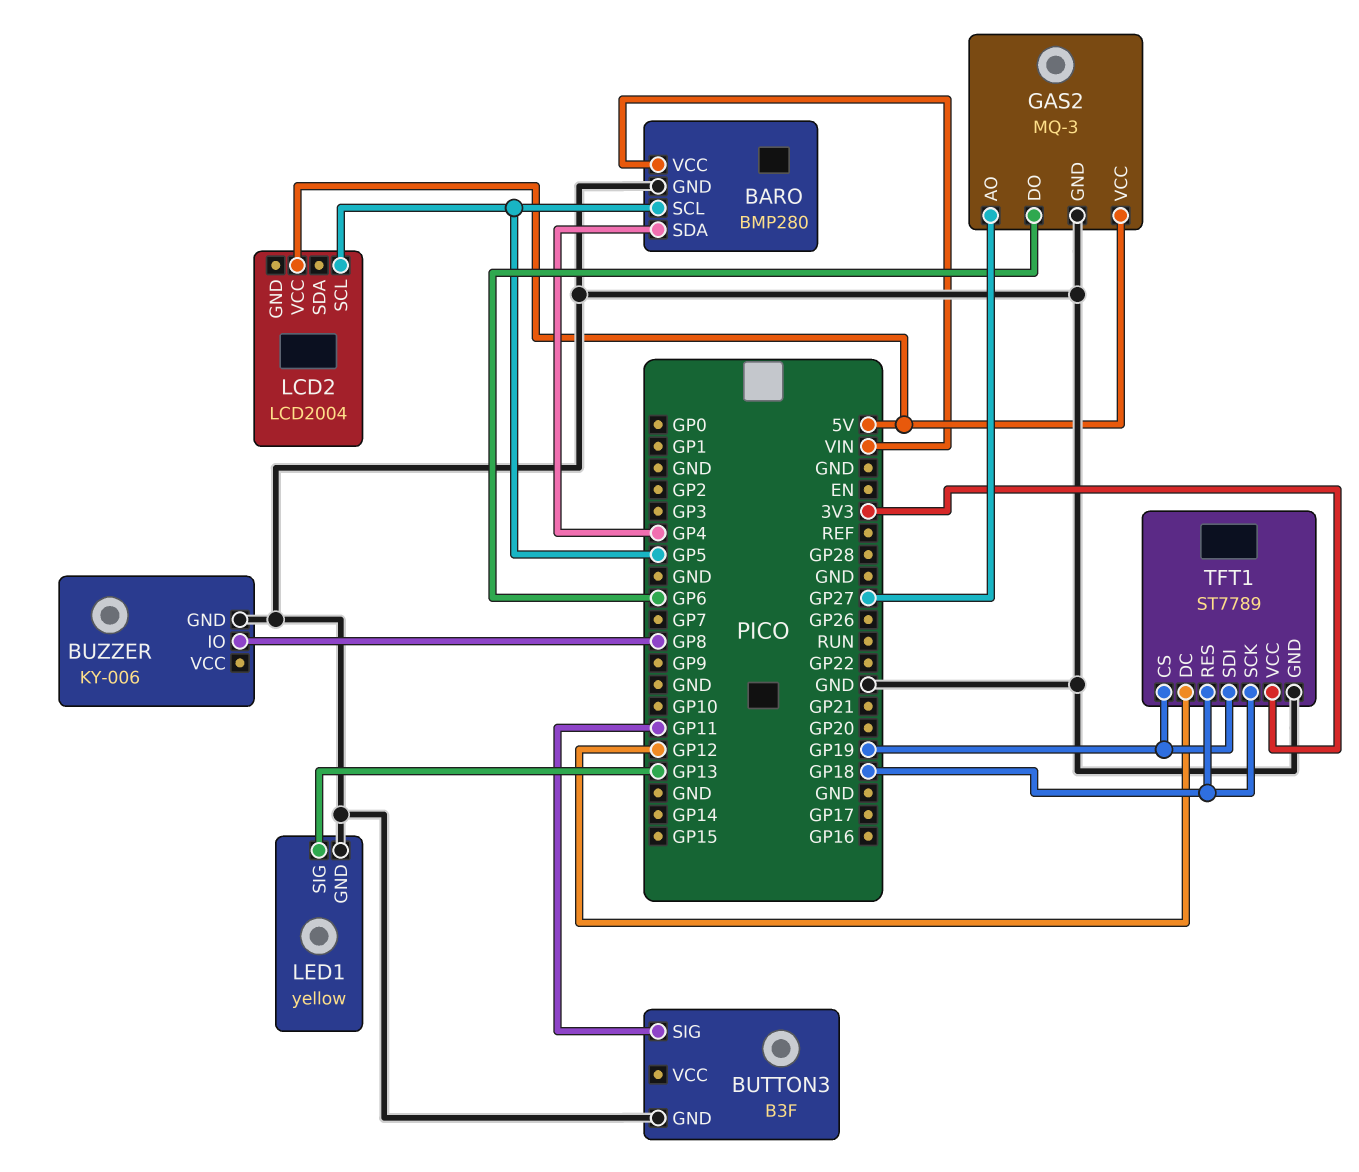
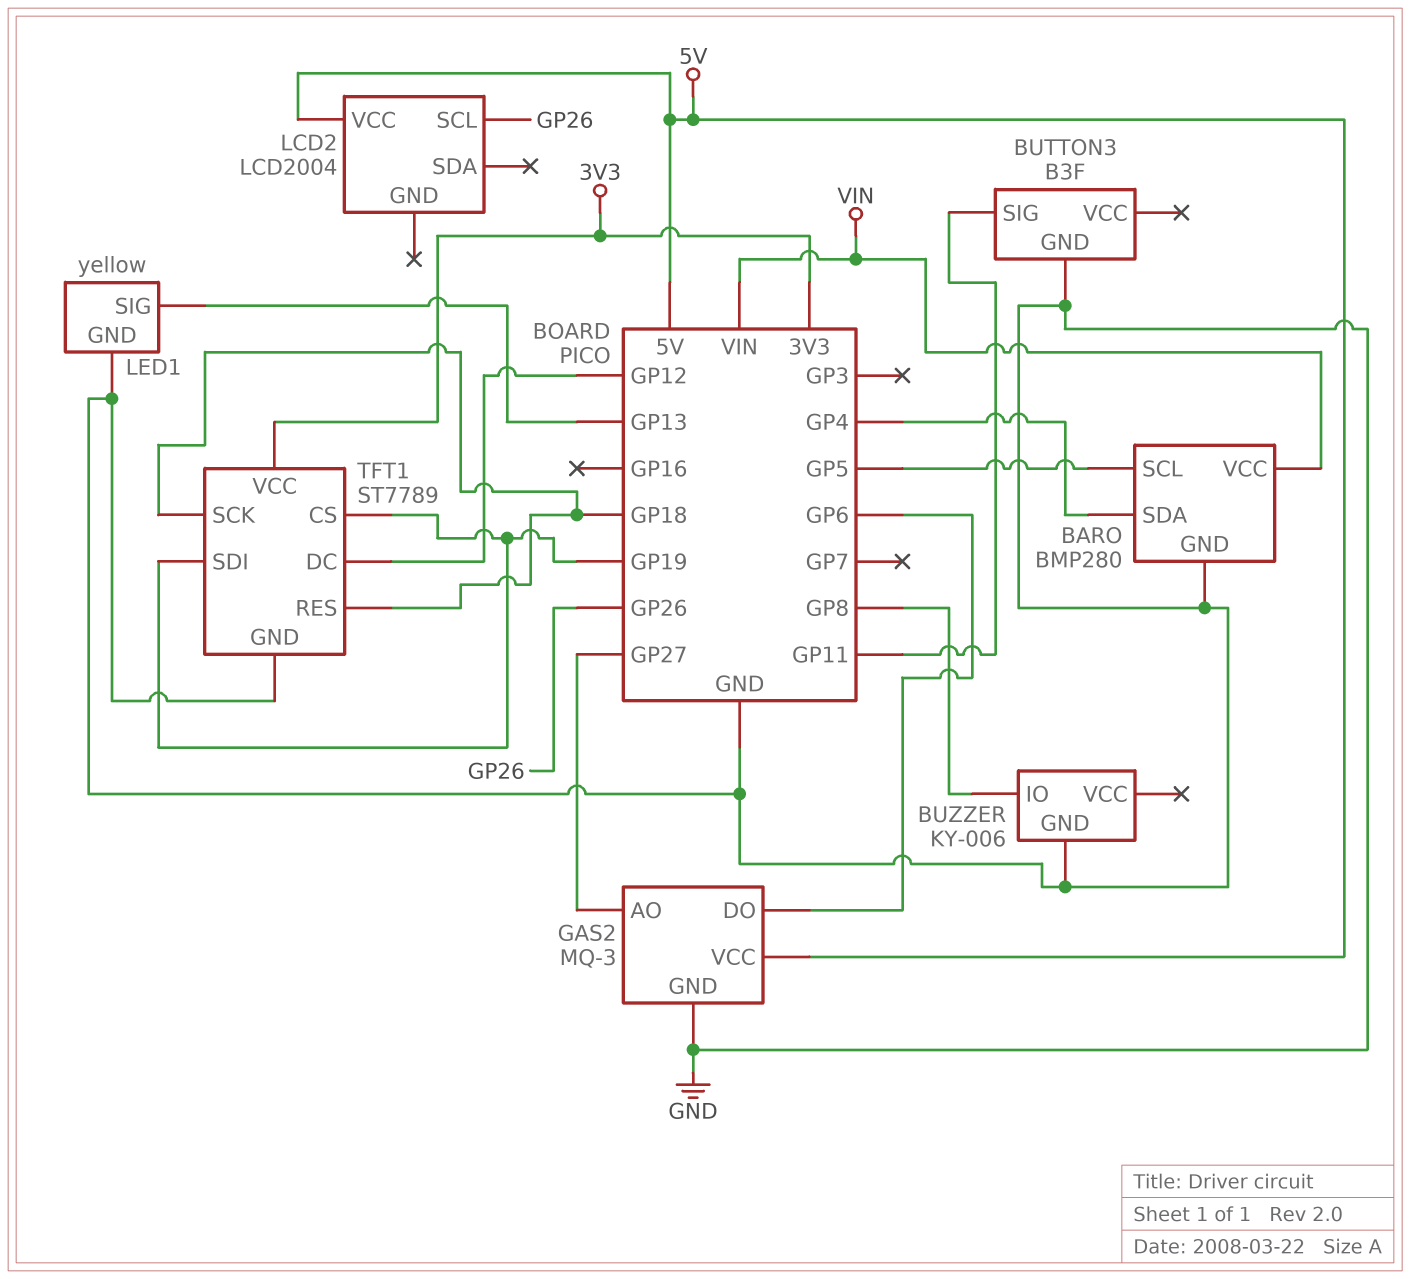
LCD2 pin SCL: GP5 -> GP26

